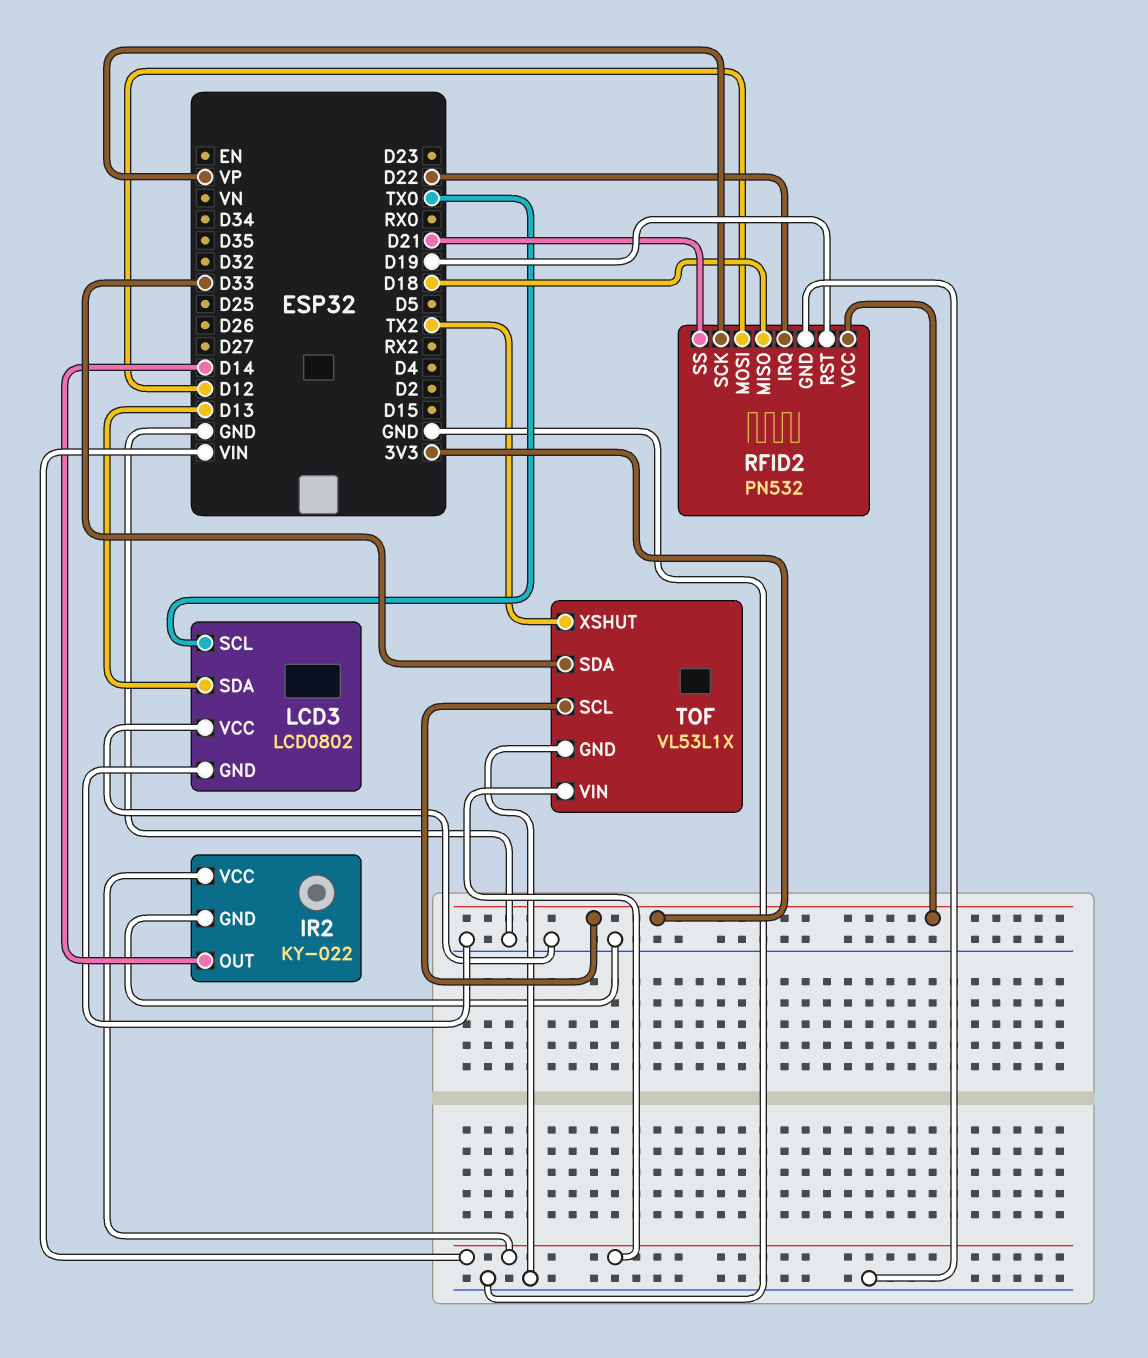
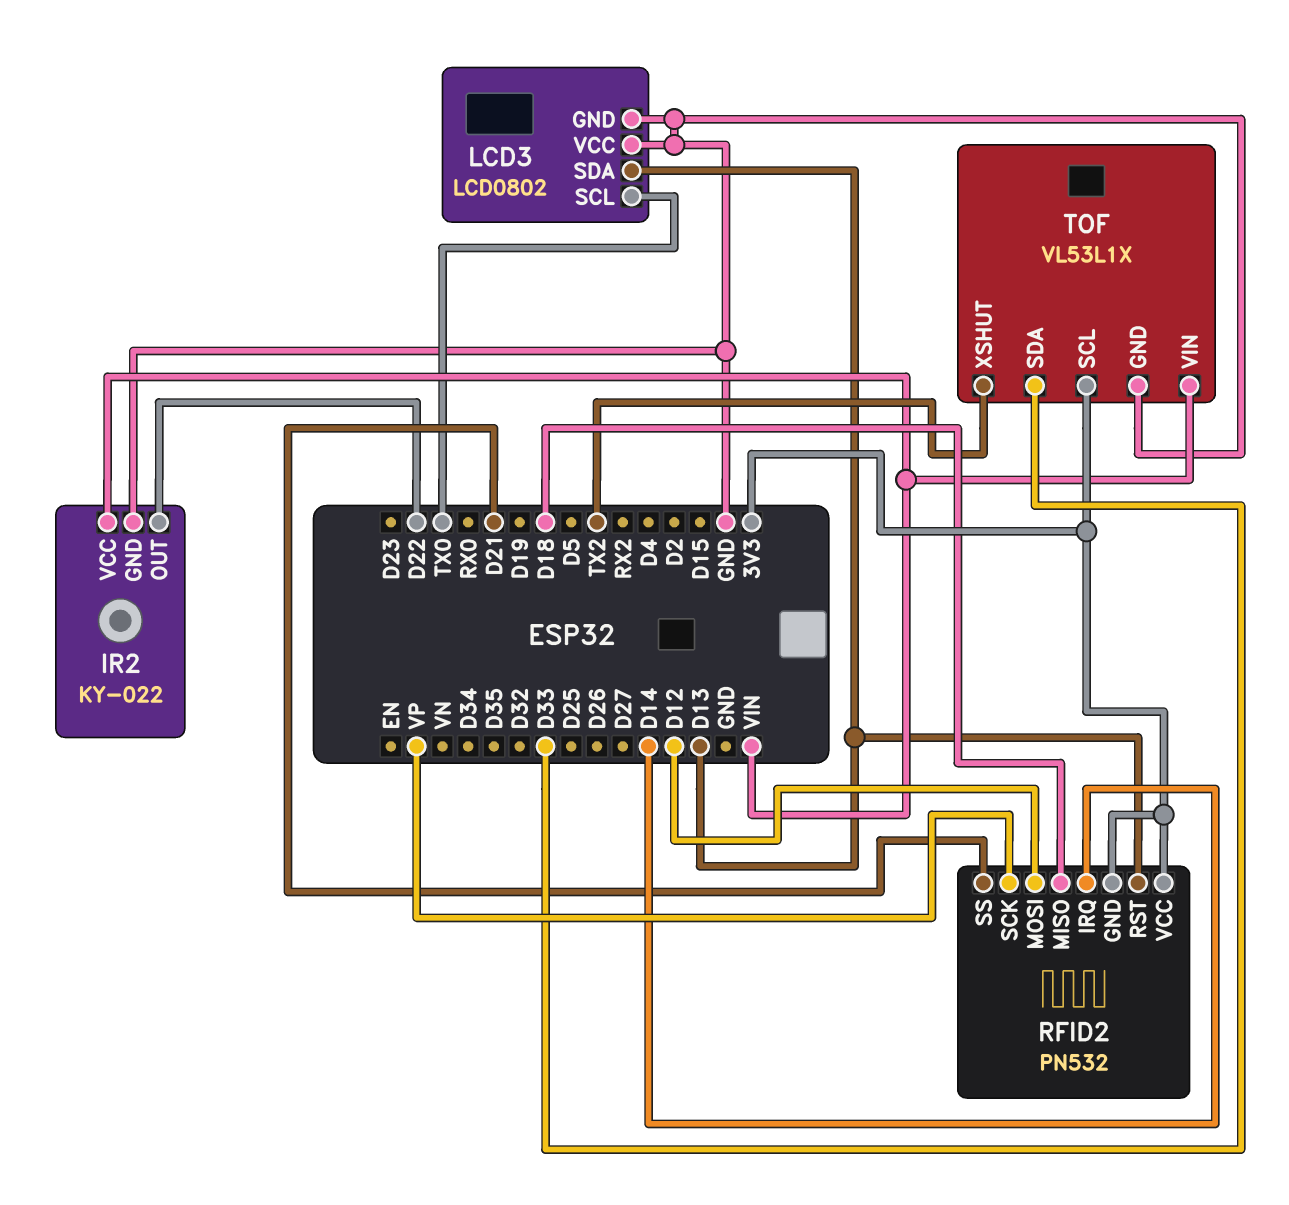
IR2 pin OUT: D14 -> D22
RFID2 pin GND: GND -> 3V3
RFID2 pin IRQ: D22 -> D14
RFID2 pin RST: D19 -> D13

